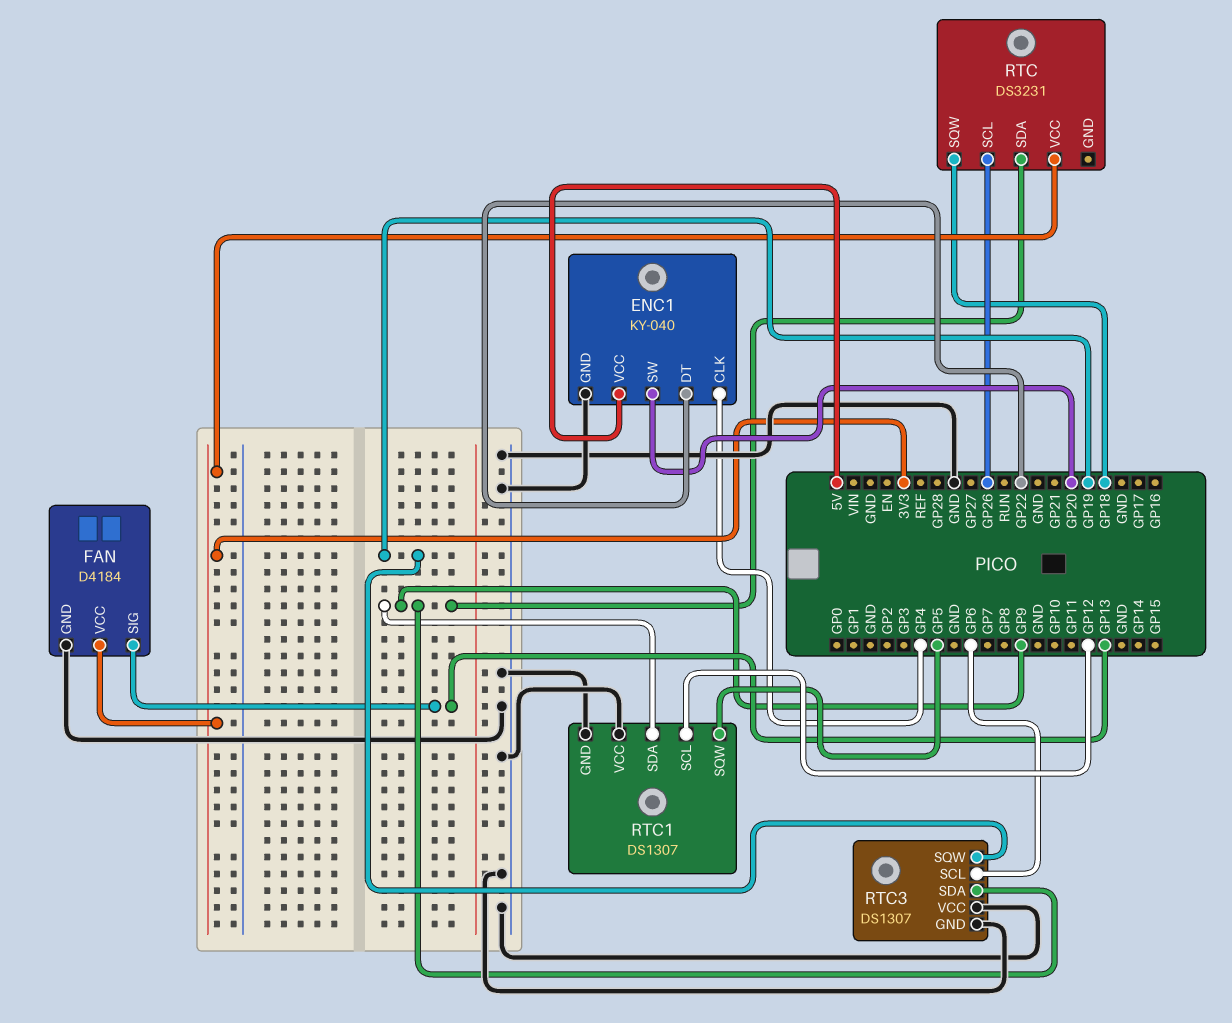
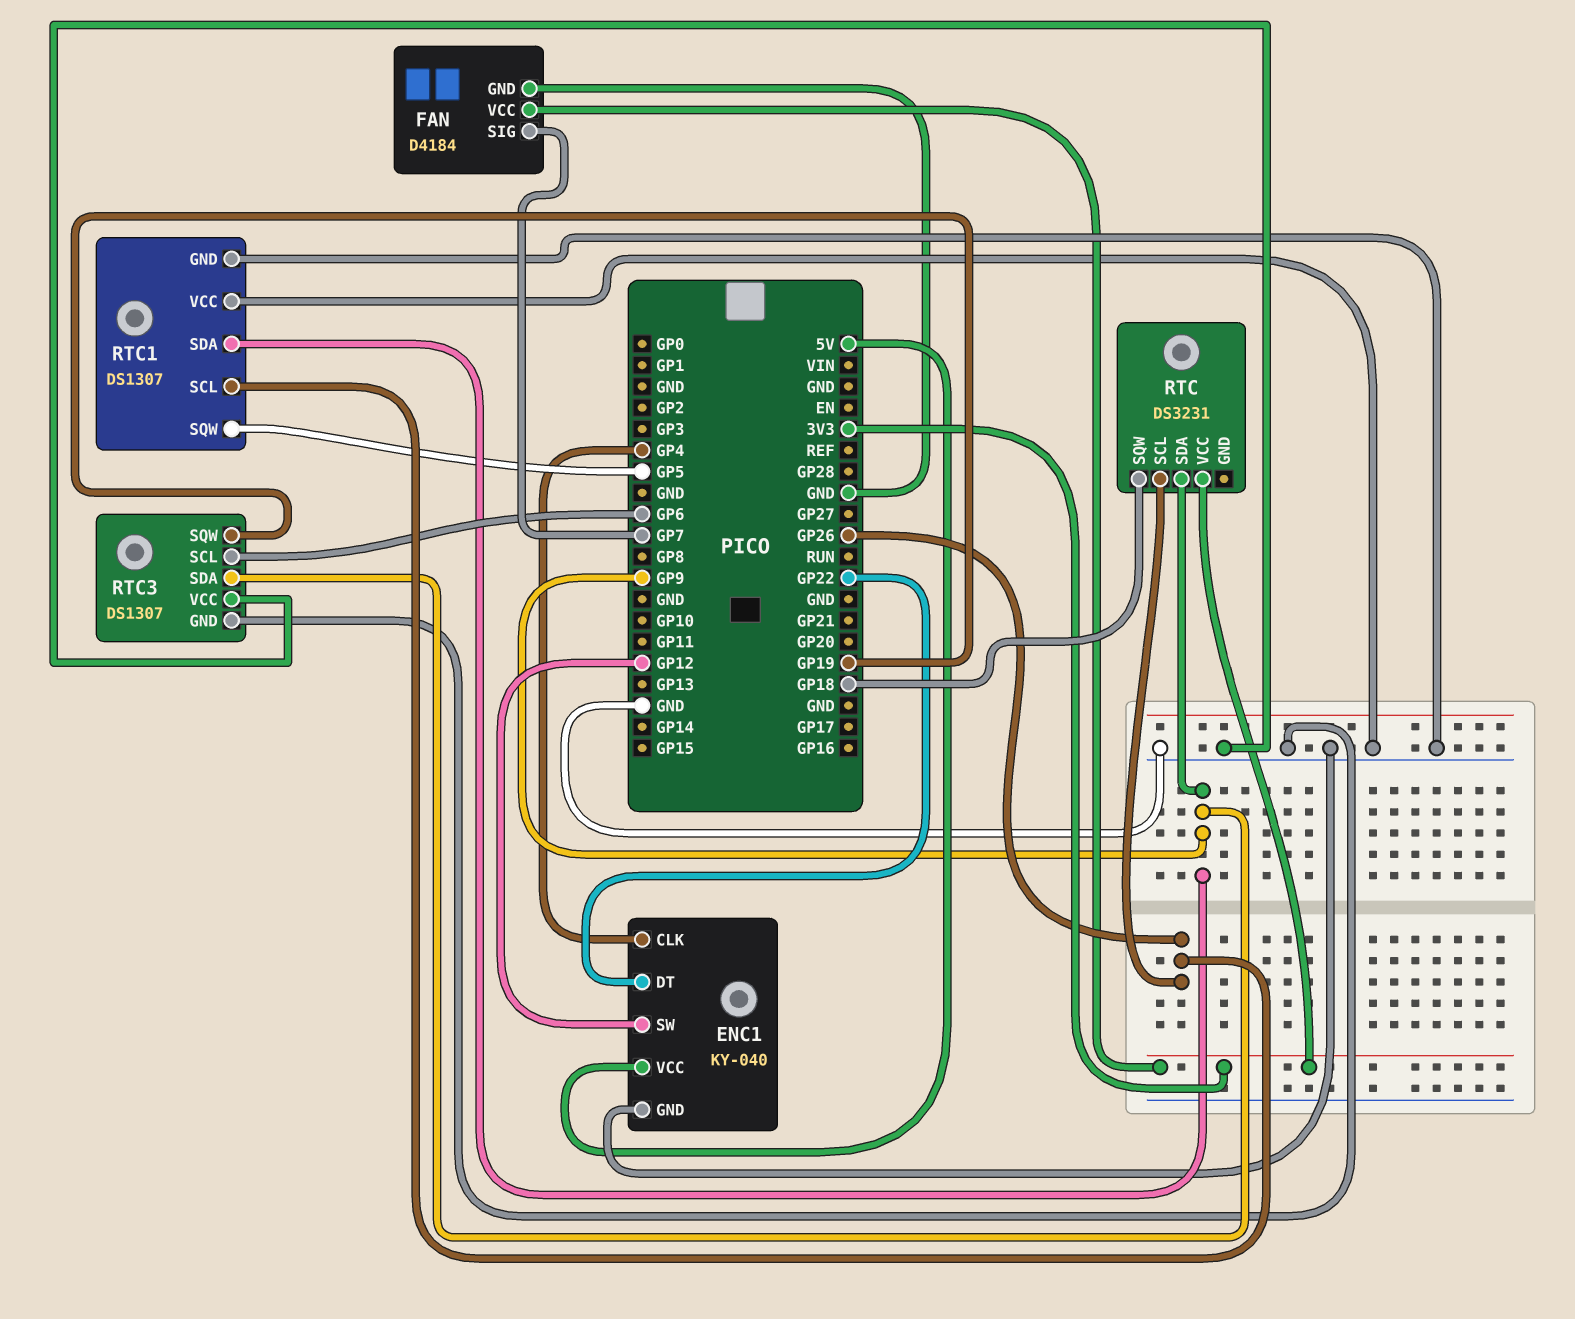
ENC1 pin SW: GP20 -> GP12
FAN pin SIG: GP13 -> GP7
RTC1 pin SCL: GP12 -> GP26

